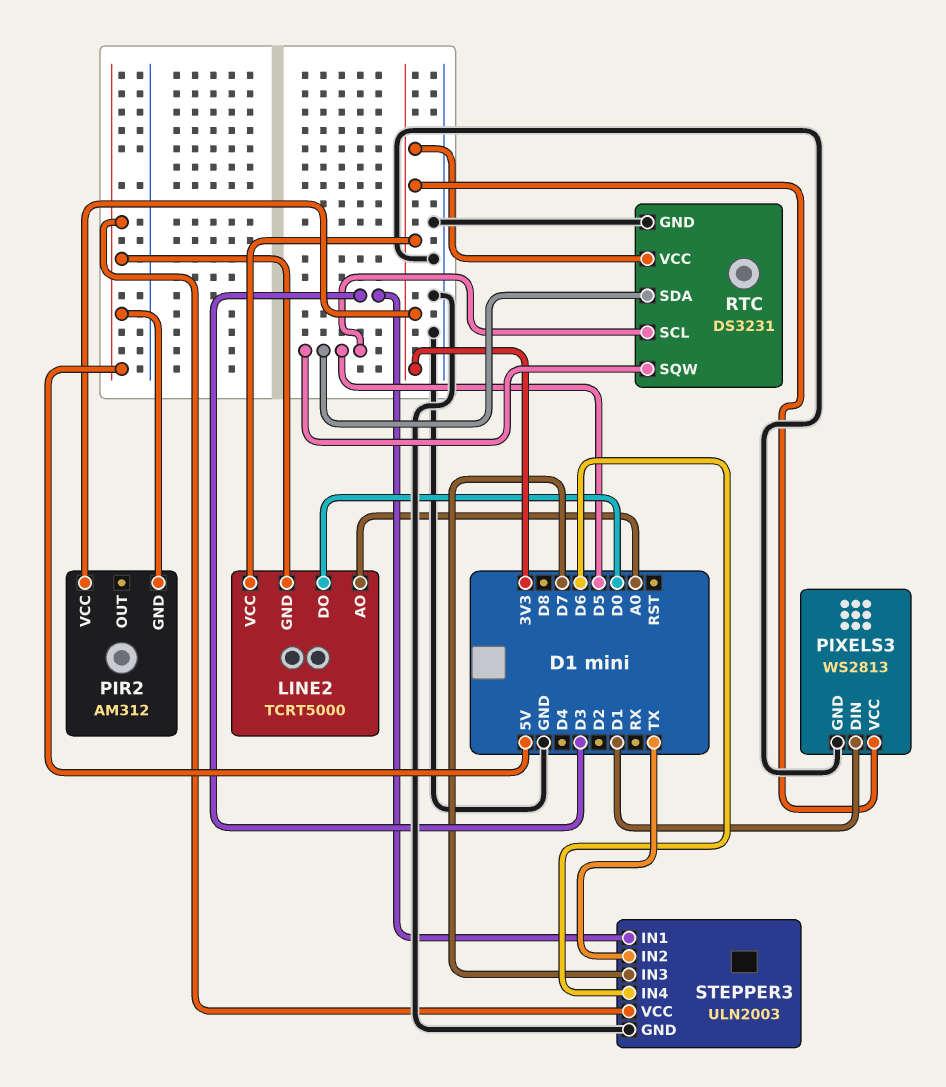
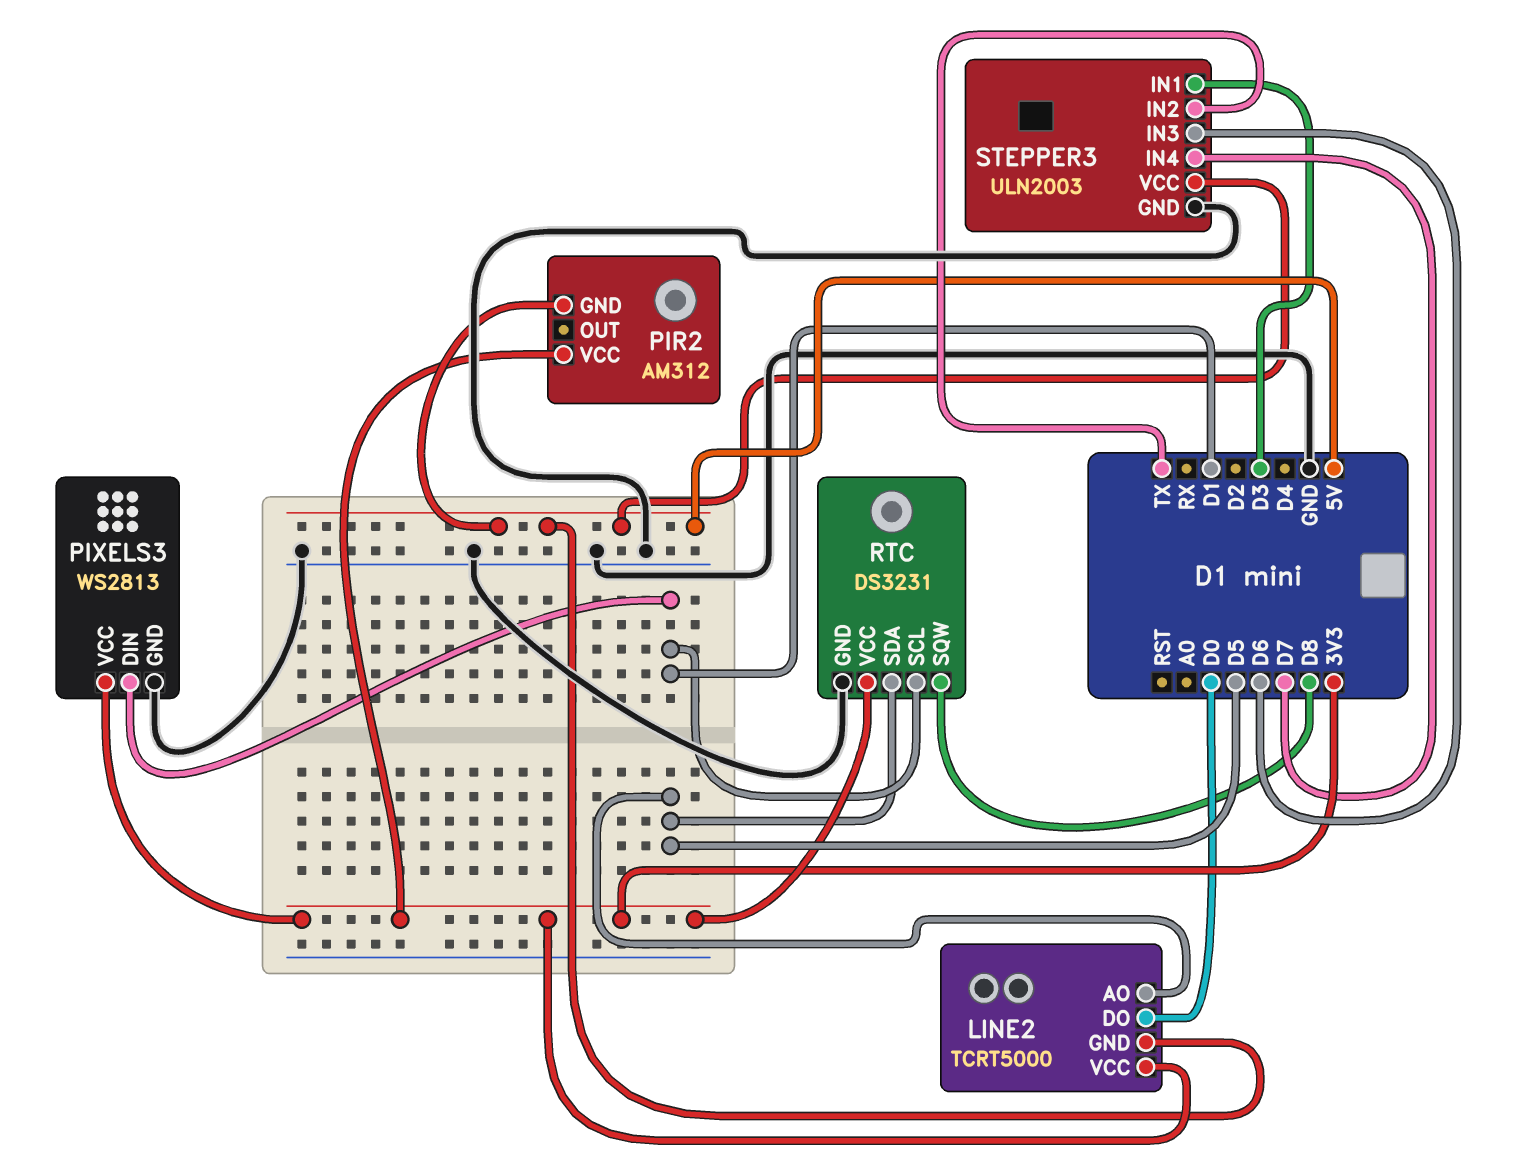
LINE2 pin AO: A0 -> D5
RTC pin SCL: D5 -> D1
RTC pin SQW: D5 -> D8
STEPPER3 pin IN3: D7 -> D6
STEPPER3 pin IN4: D6 -> D7

